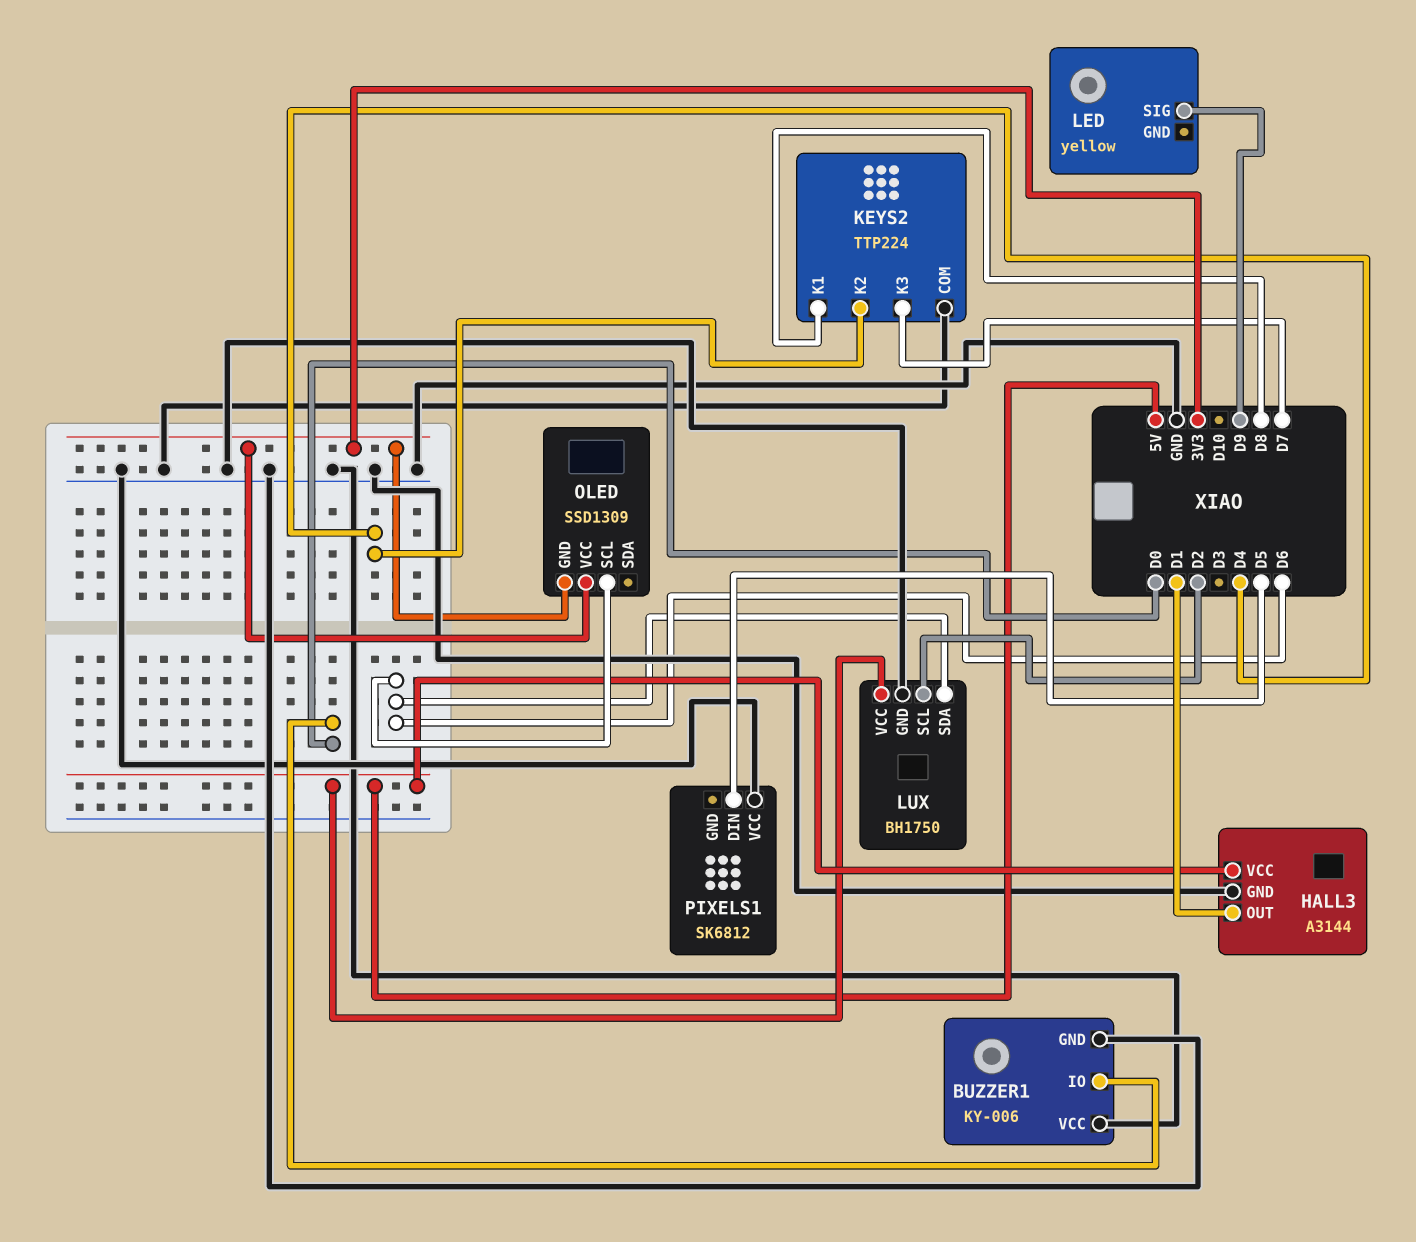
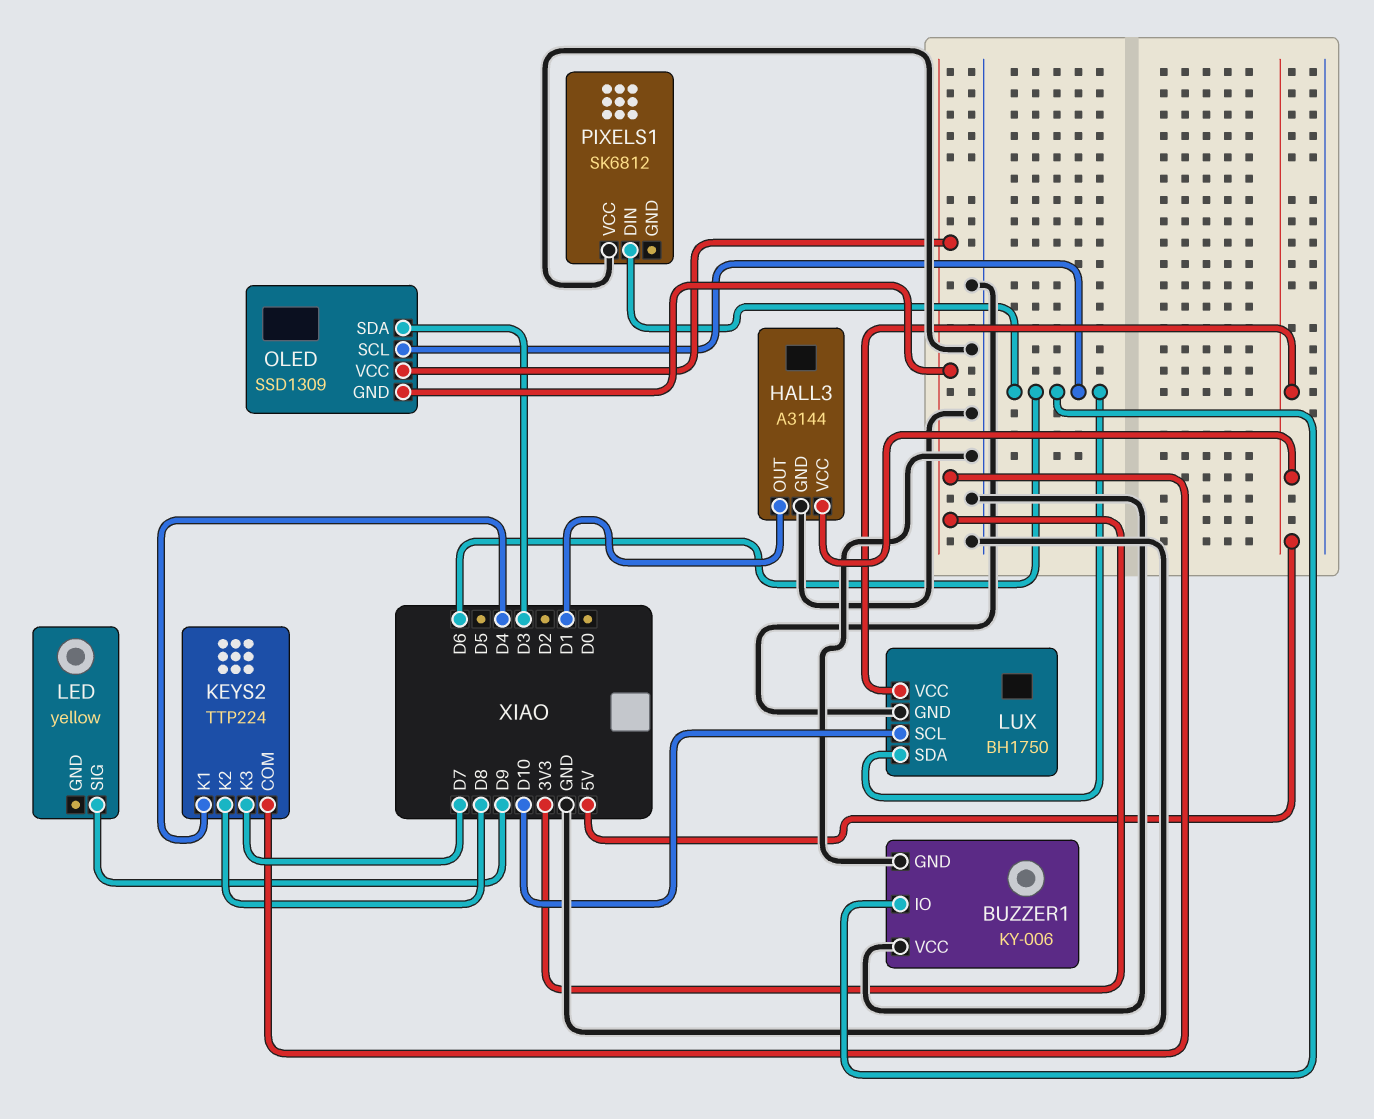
BUZZER1 pin IO: D0 -> D6
KEYS2 pin COM: GND -> 3V3
KEYS2 pin K1: D8 -> D4
KEYS2 pin K2: D4 -> D8
LUX pin SCL: D2 -> D10
OLED pin SDA: none -> D3
PIXELS1 pin DIN: D5 -> D6

